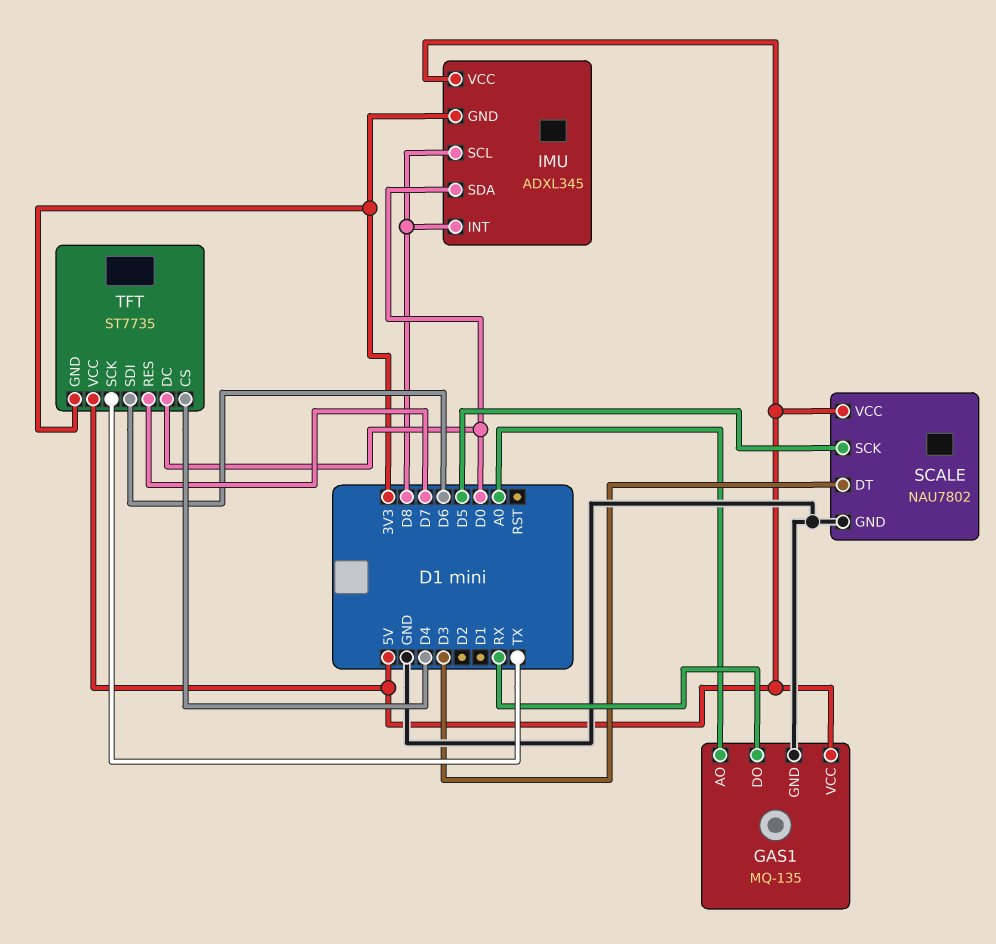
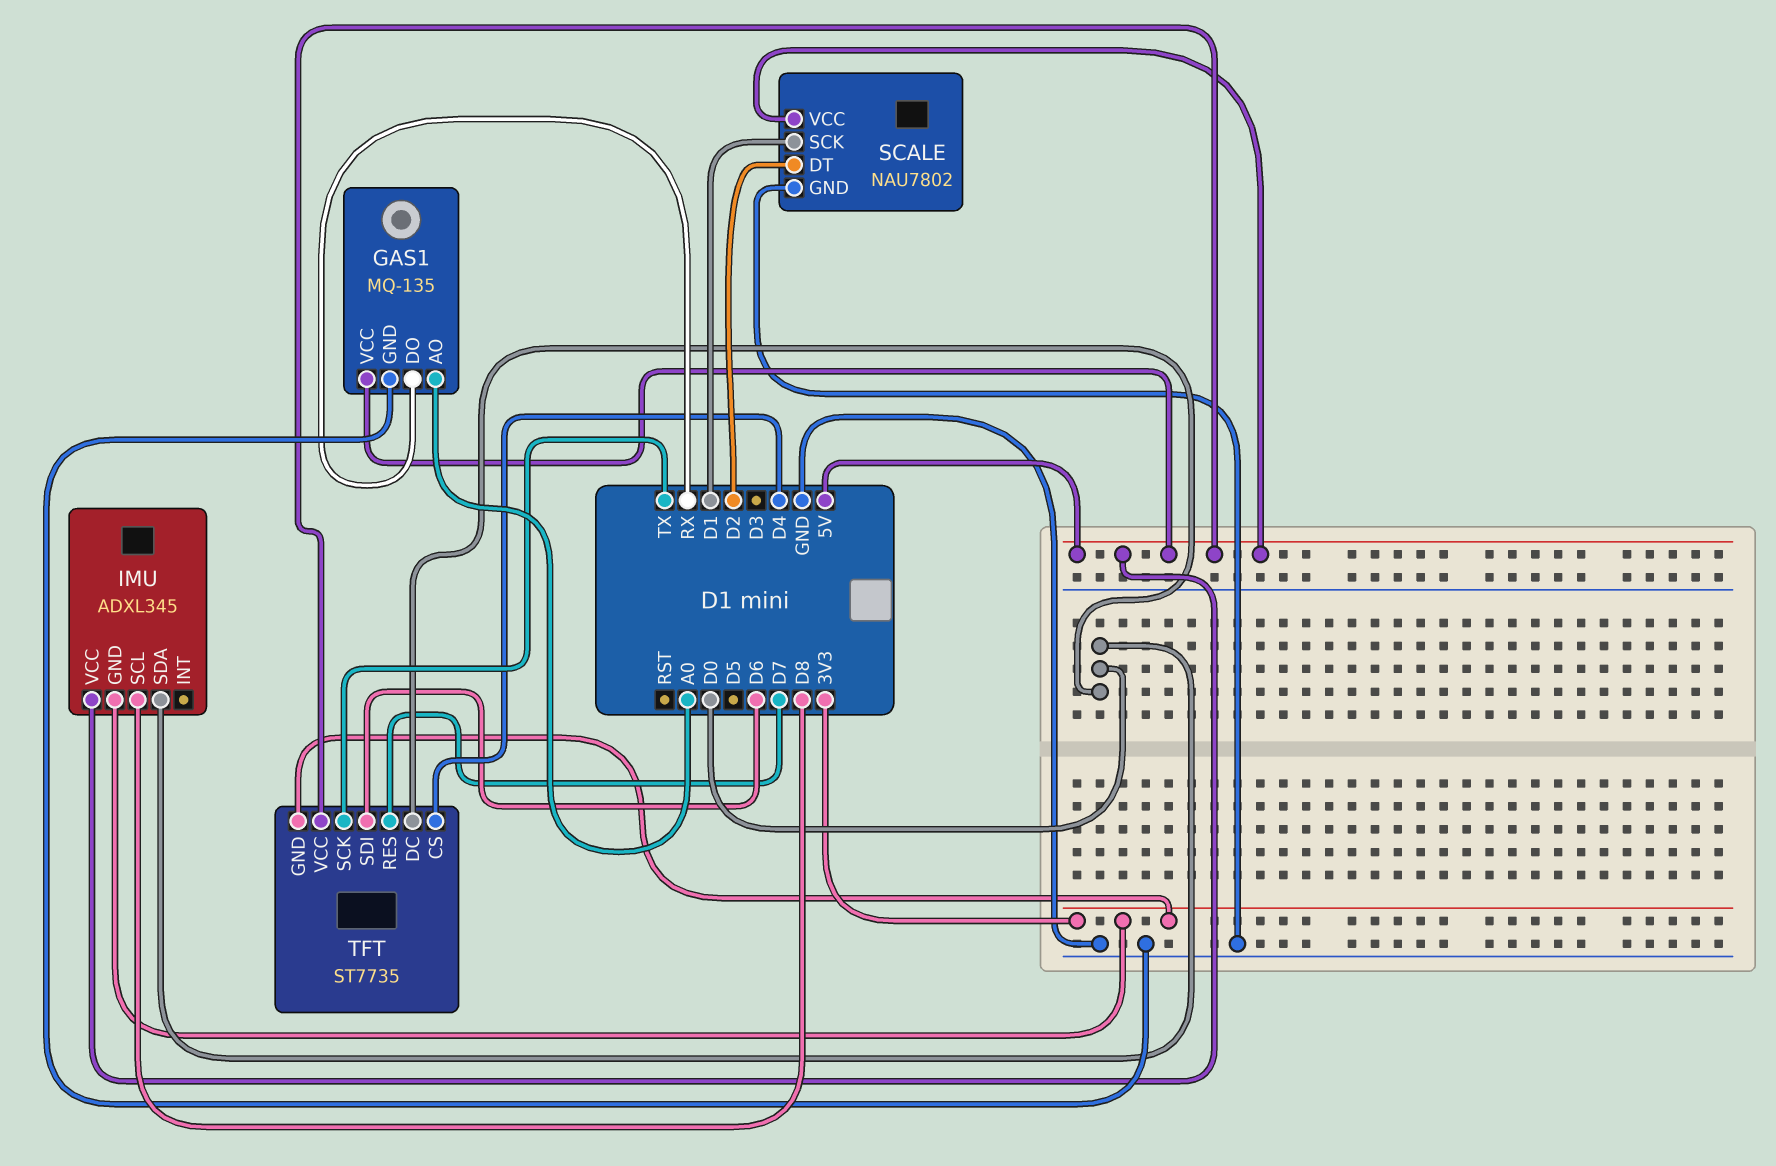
IMU pin INT: D8 -> none
SCALE pin DT: D3 -> D2
SCALE pin SCK: D5 -> D1

